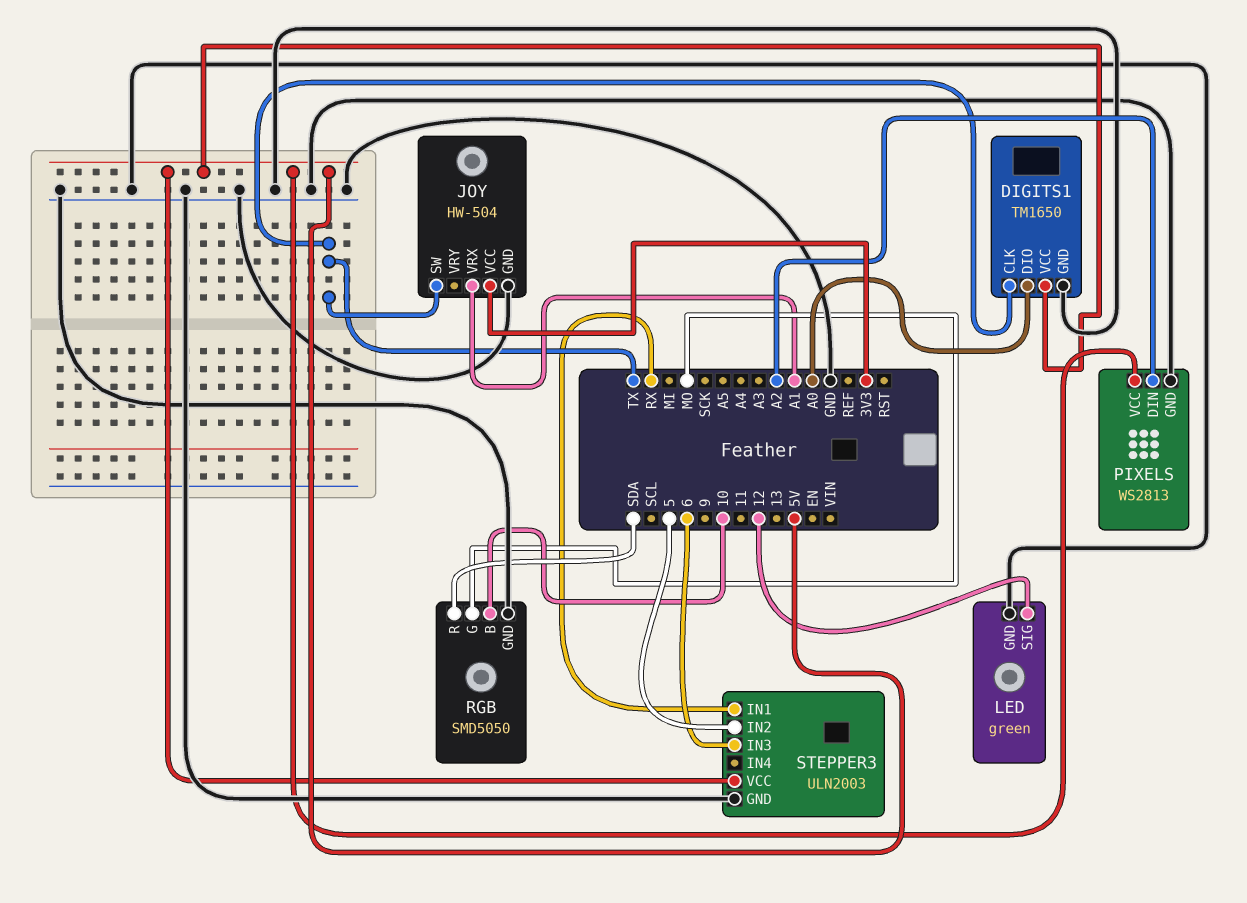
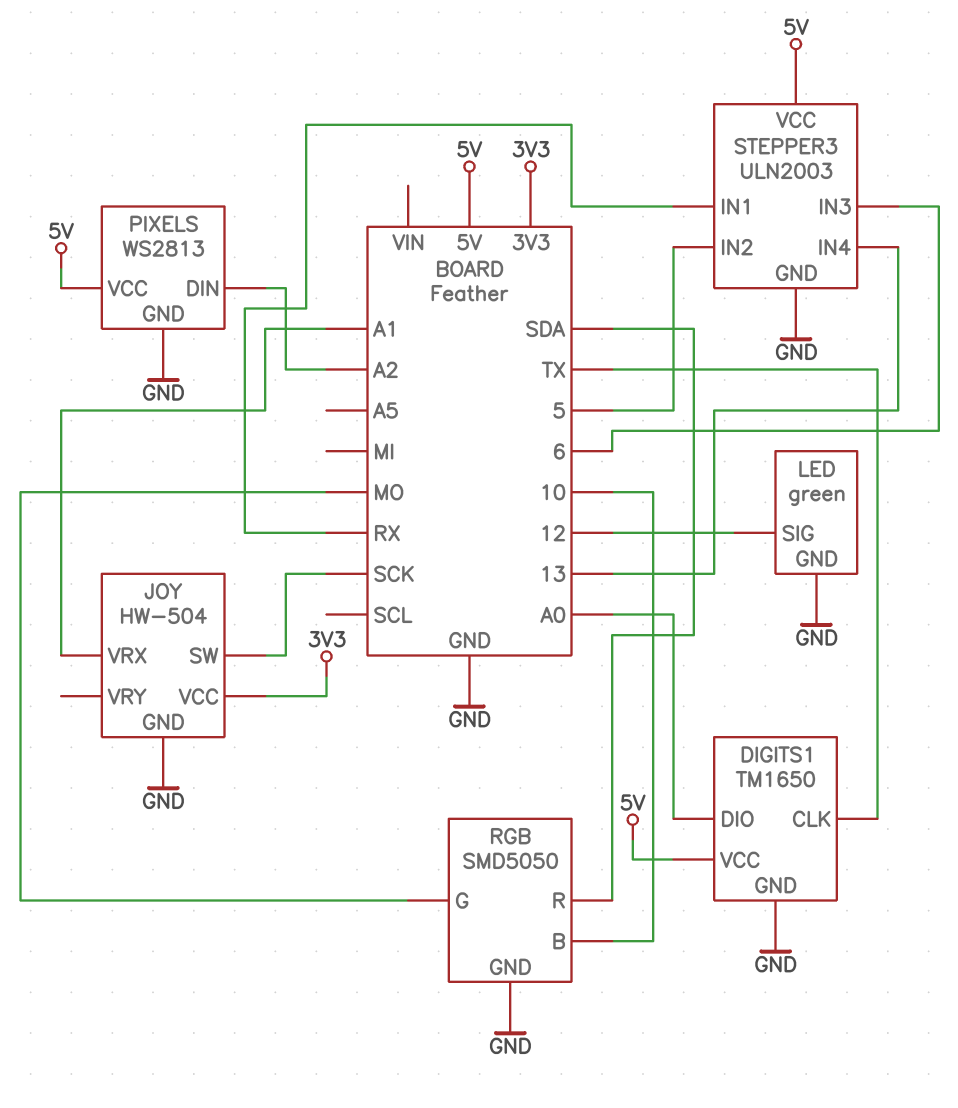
JOY pin SW: TX -> SCK
STEPPER3 pin IN4: none -> 13

